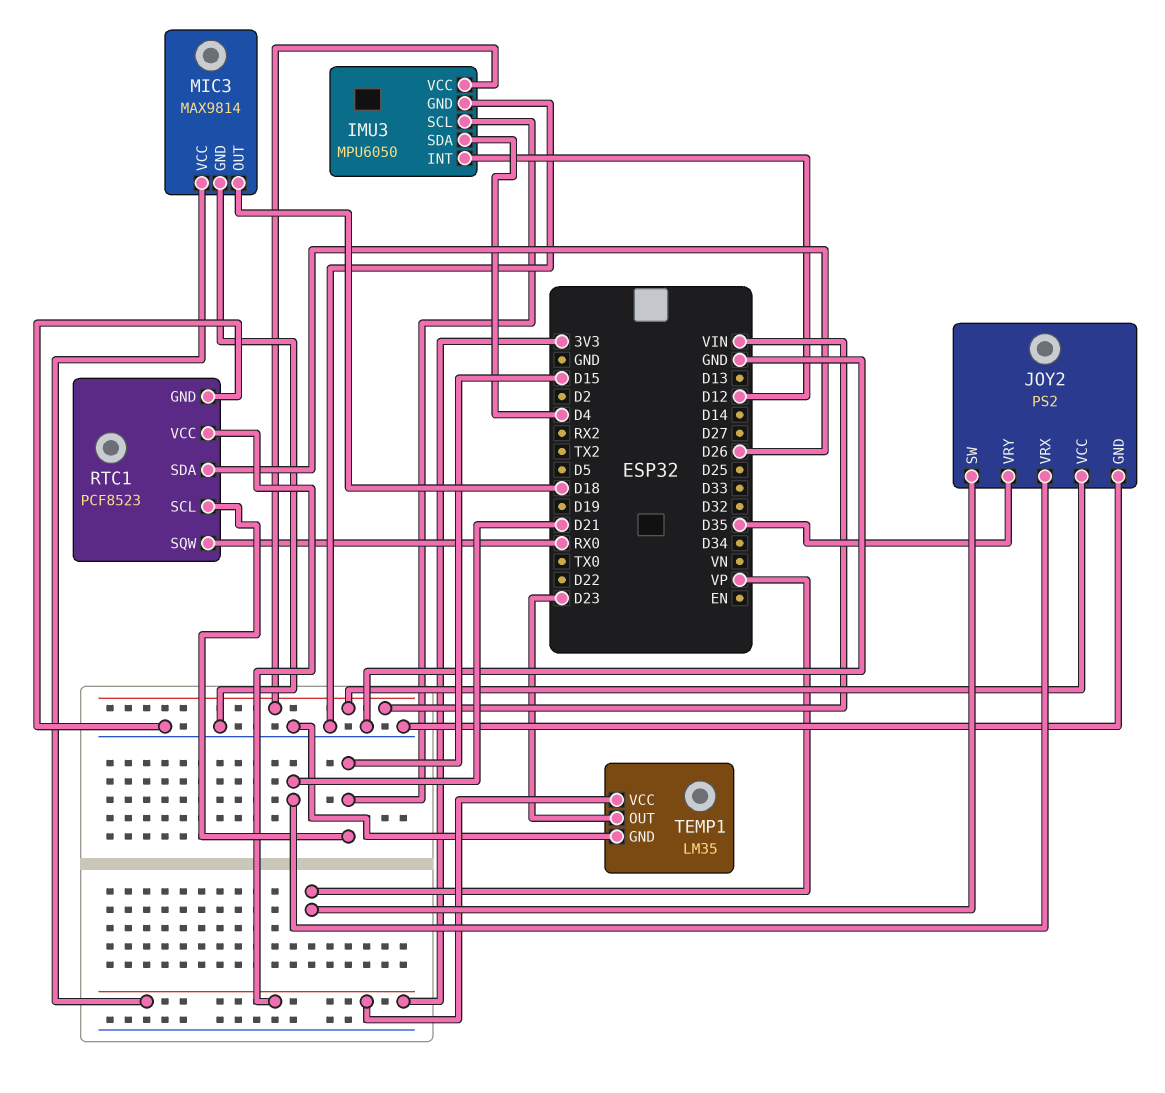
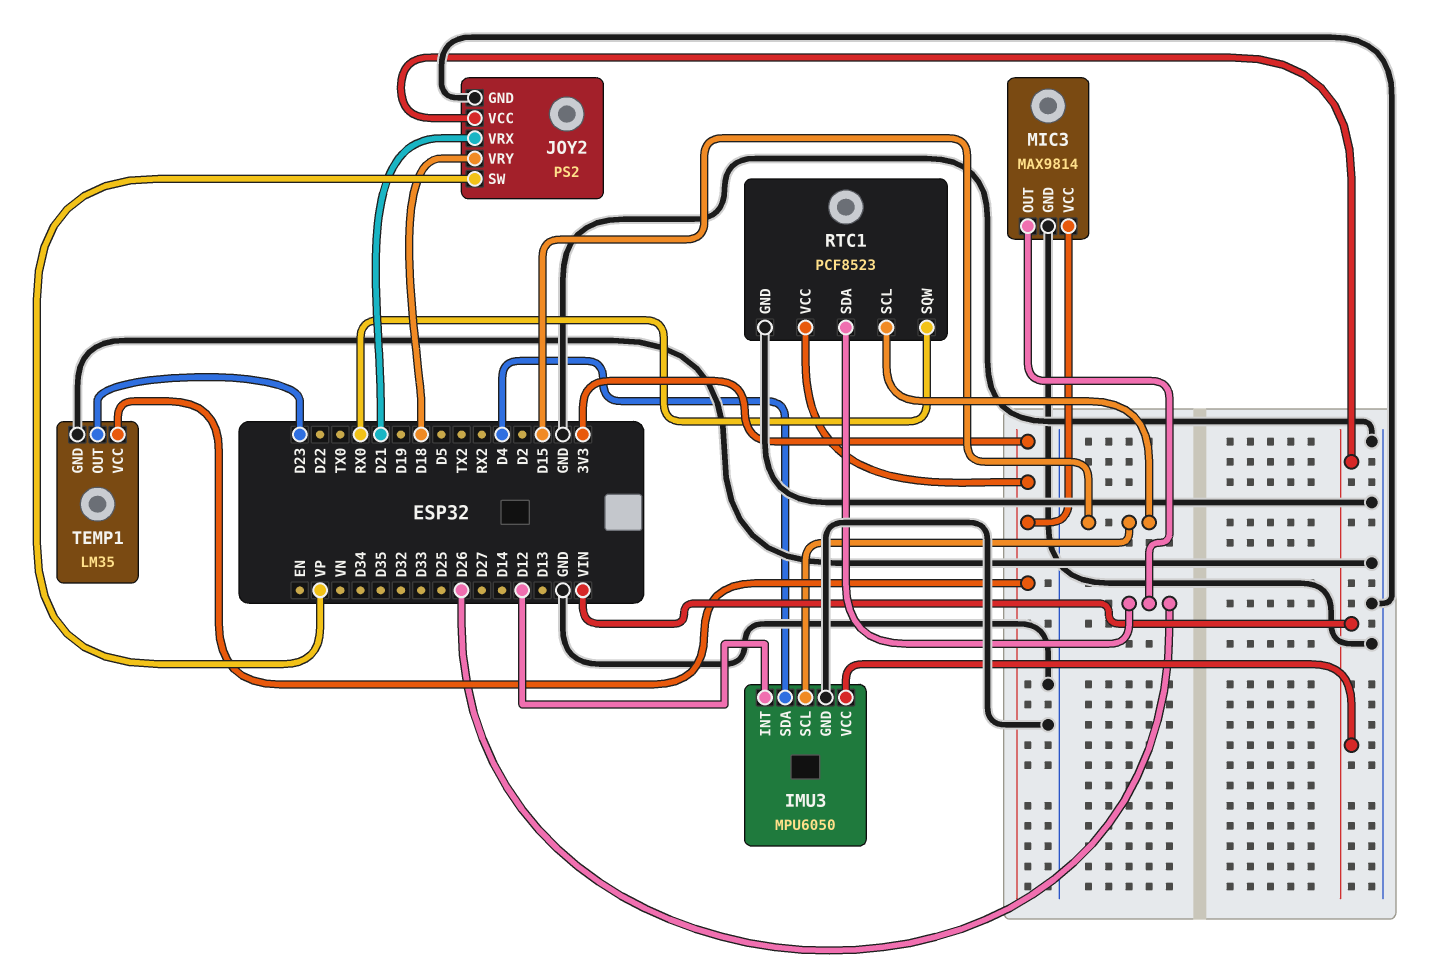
JOY2 pin VRY: D35 -> D18
MIC3 pin OUT: D18 -> D26

